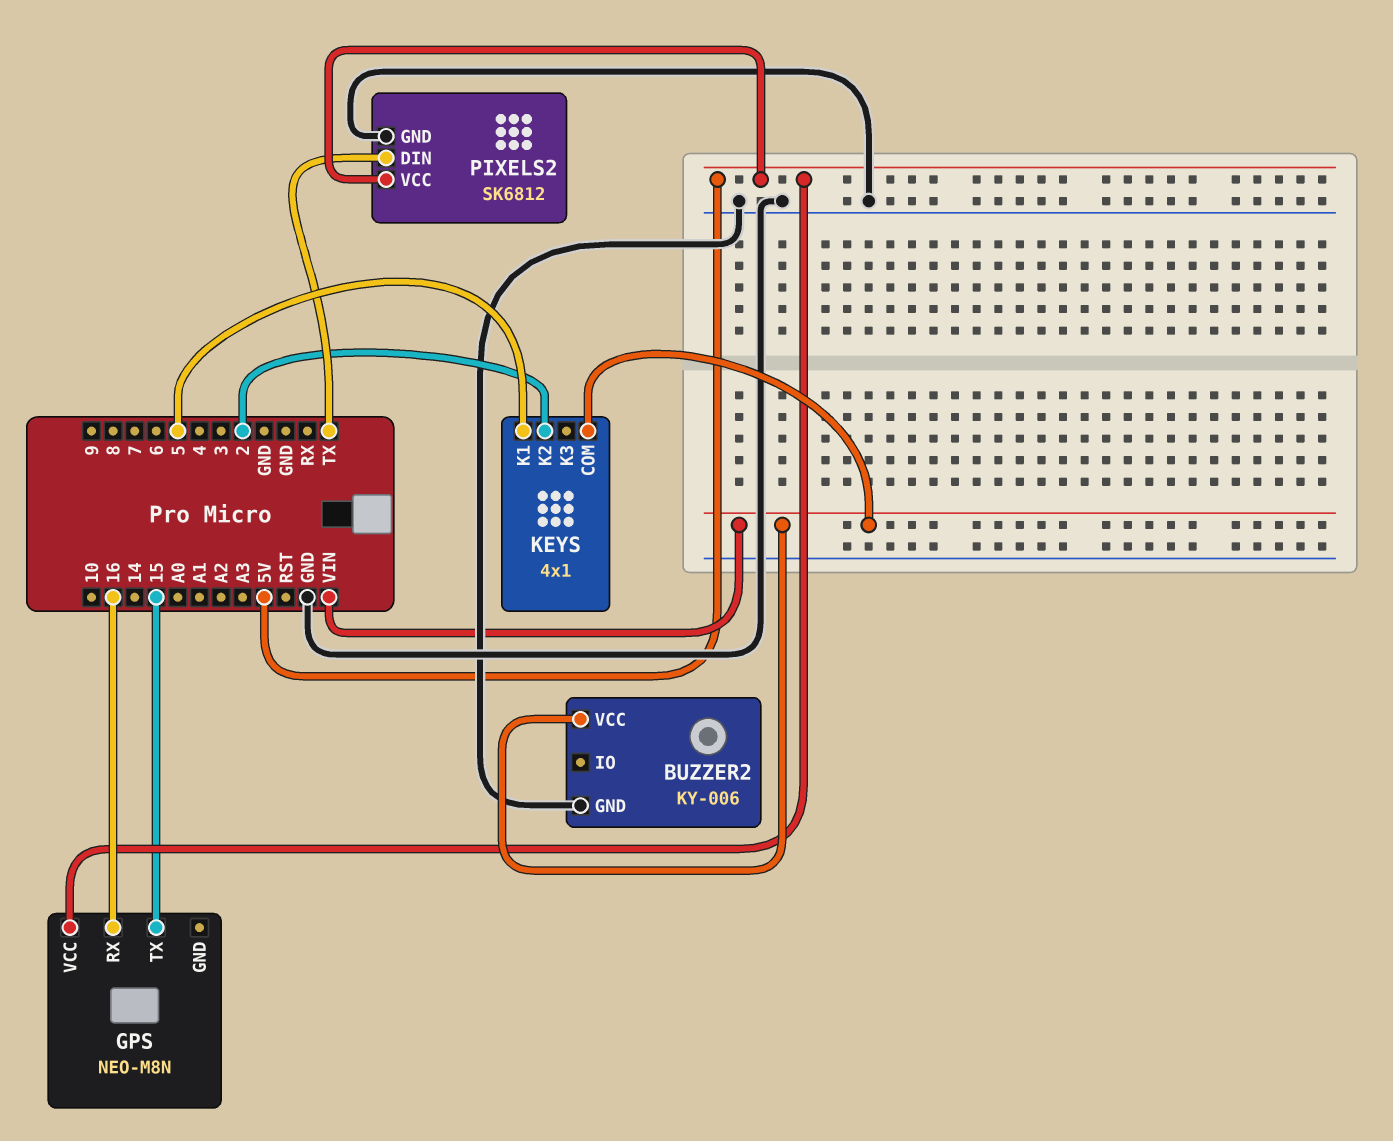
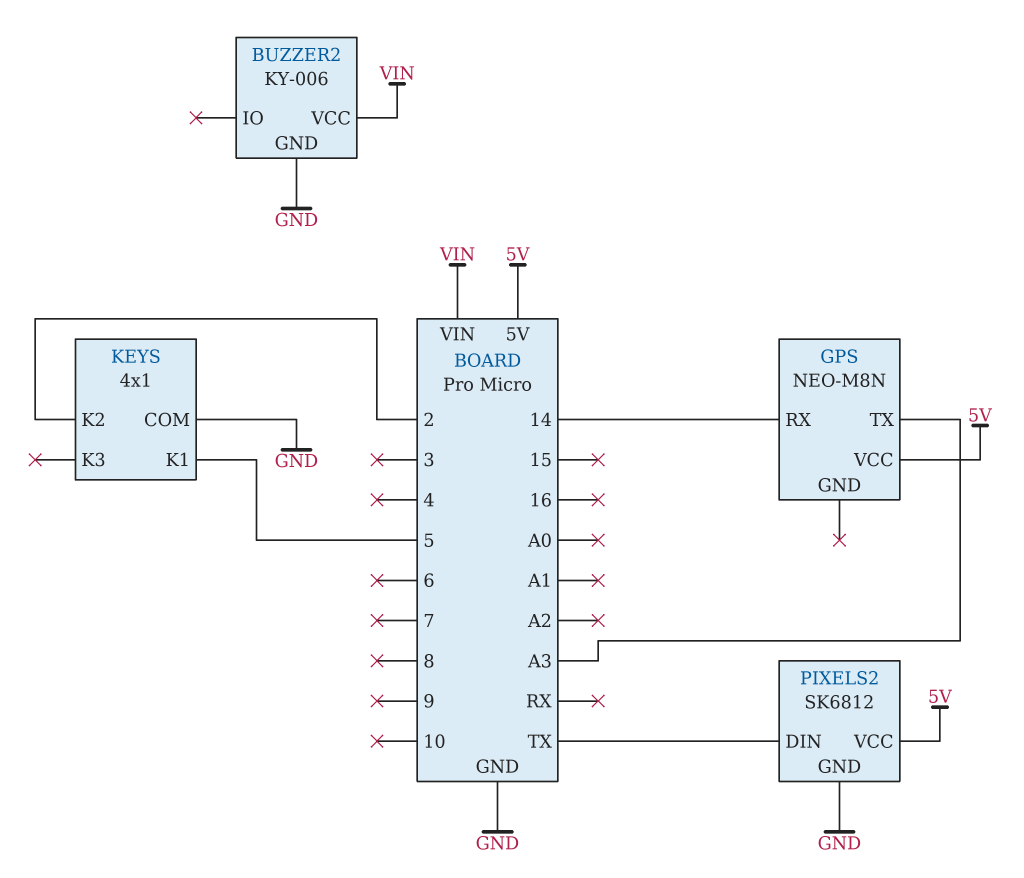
GPS pin RX: 16 -> 14
GPS pin TX: 15 -> A3
KEYS pin COM: VIN -> GND

